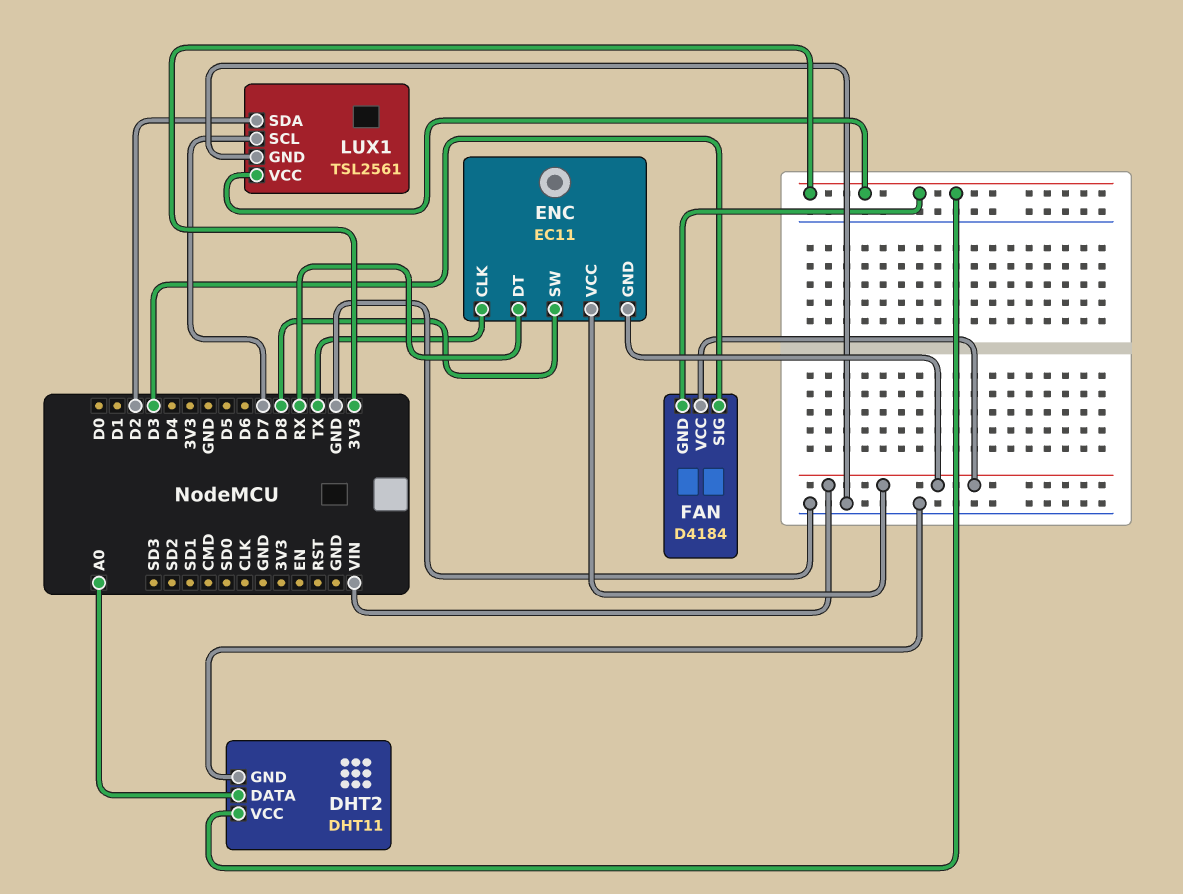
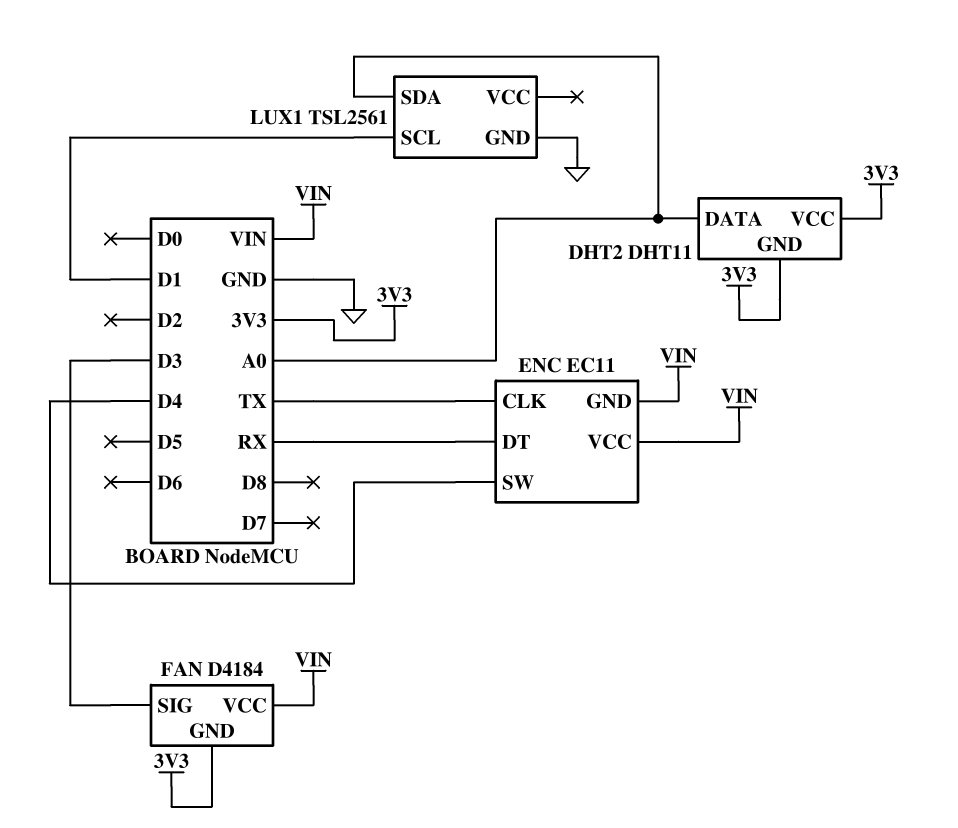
DHT2 pin GND: GND -> 3V3
ENC pin SW: D8 -> D4
LUX1 pin SCL: D7 -> D1
LUX1 pin SDA: D2 -> A0
LUX1 pin VCC: 3V3 -> none

